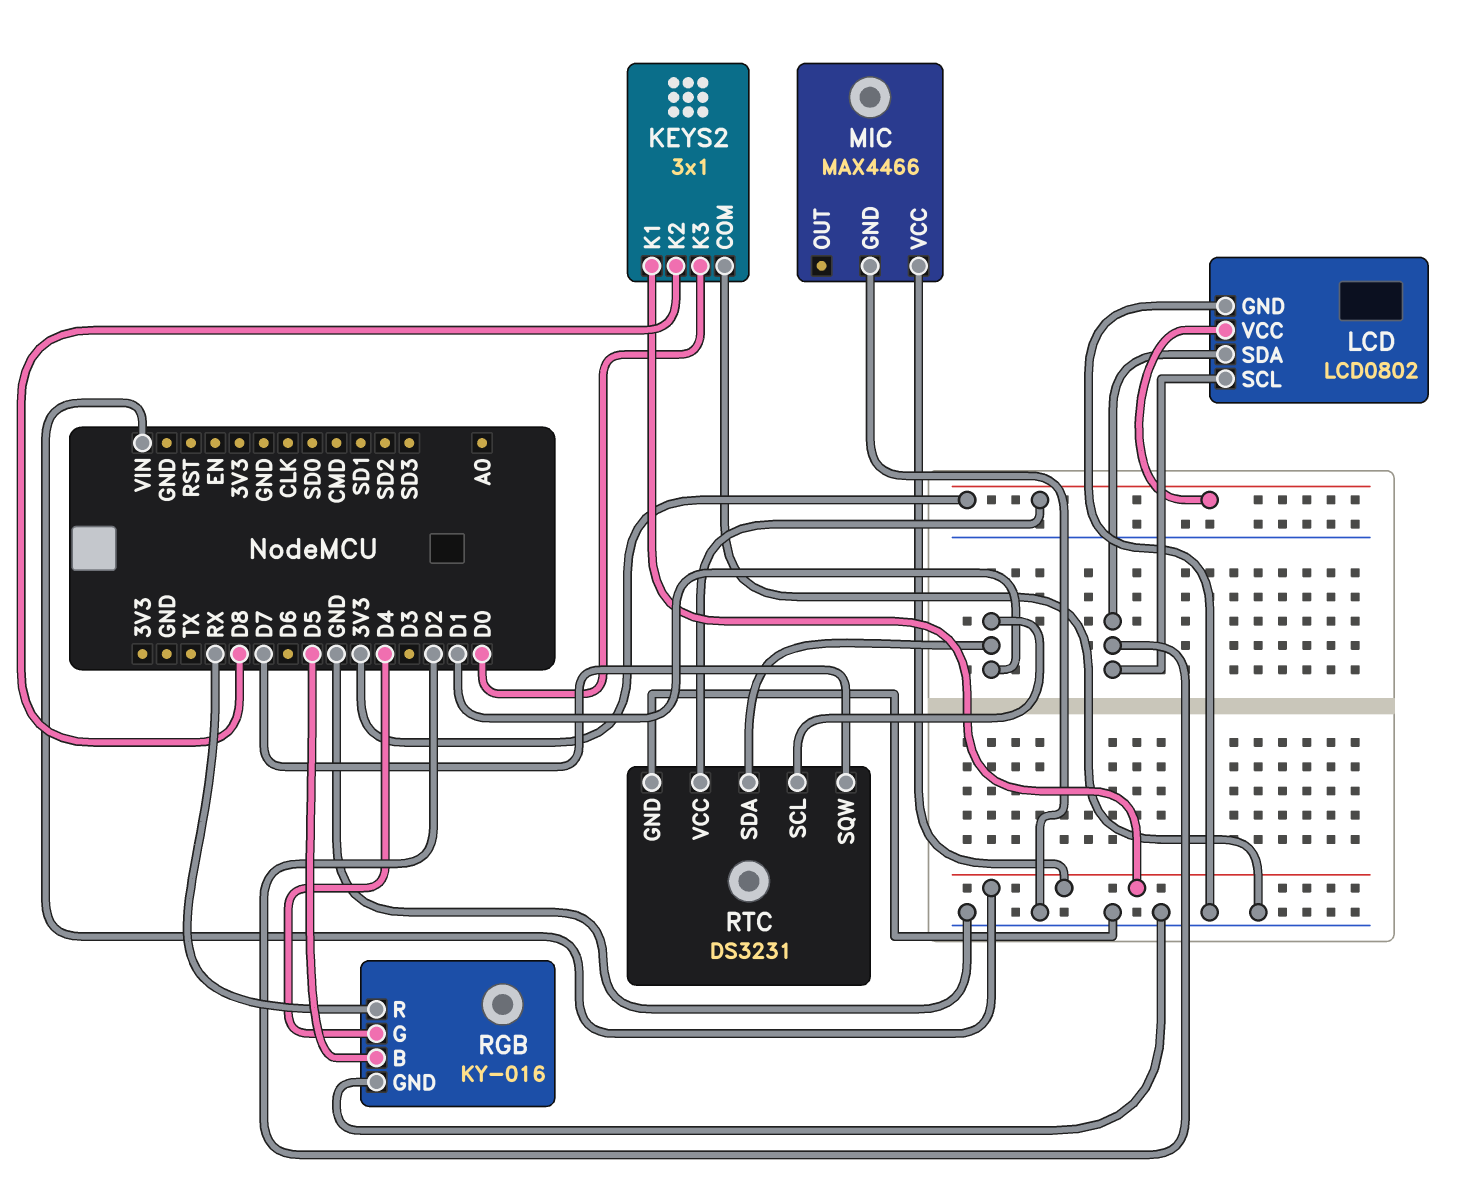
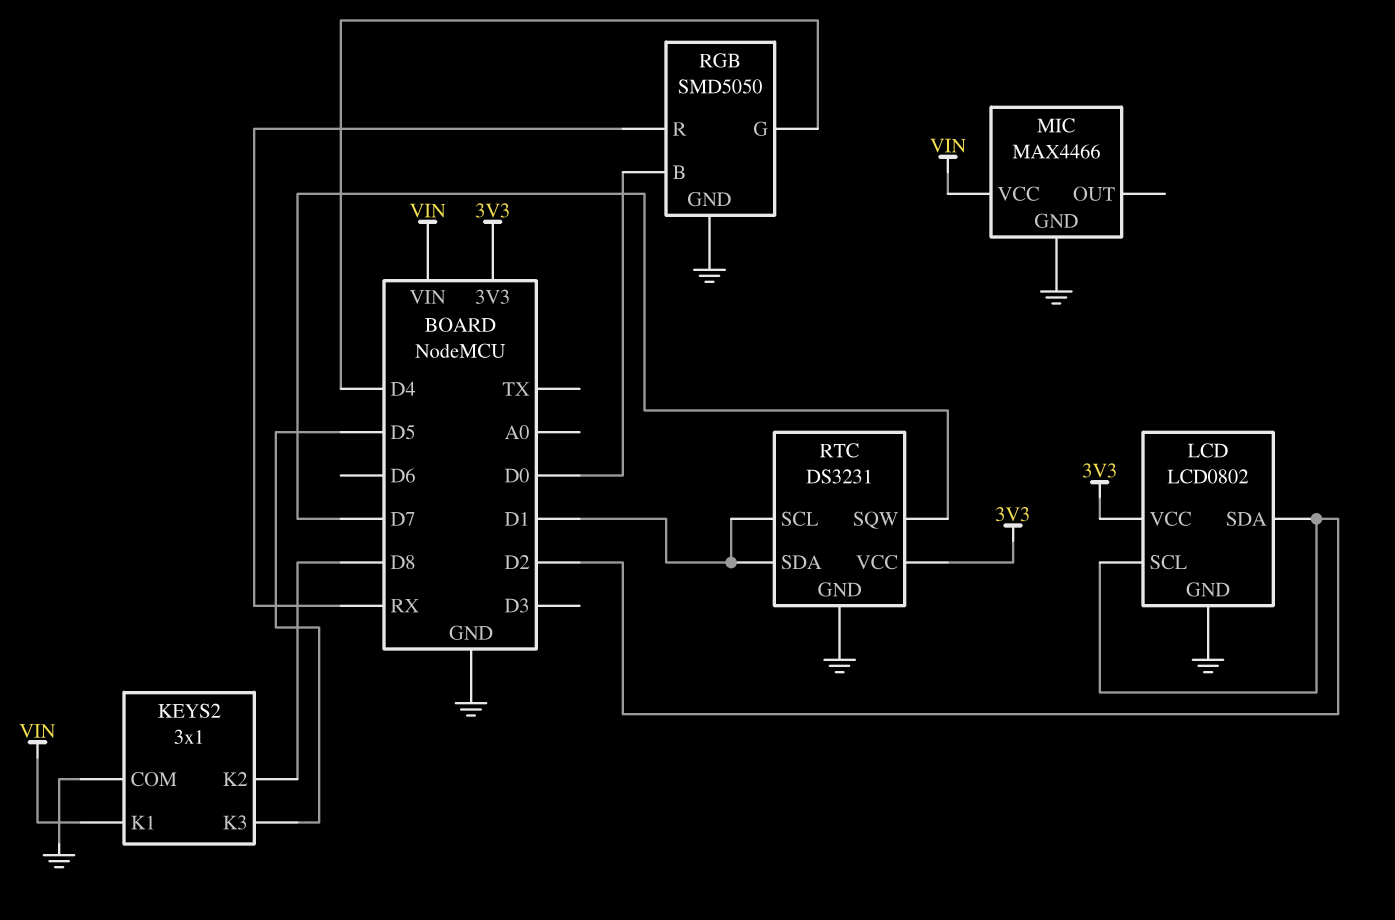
KEYS2 pin K3: D0 -> D5
RGB: KY-016 -> SMD5050
RGB pin B: D5 -> D0

